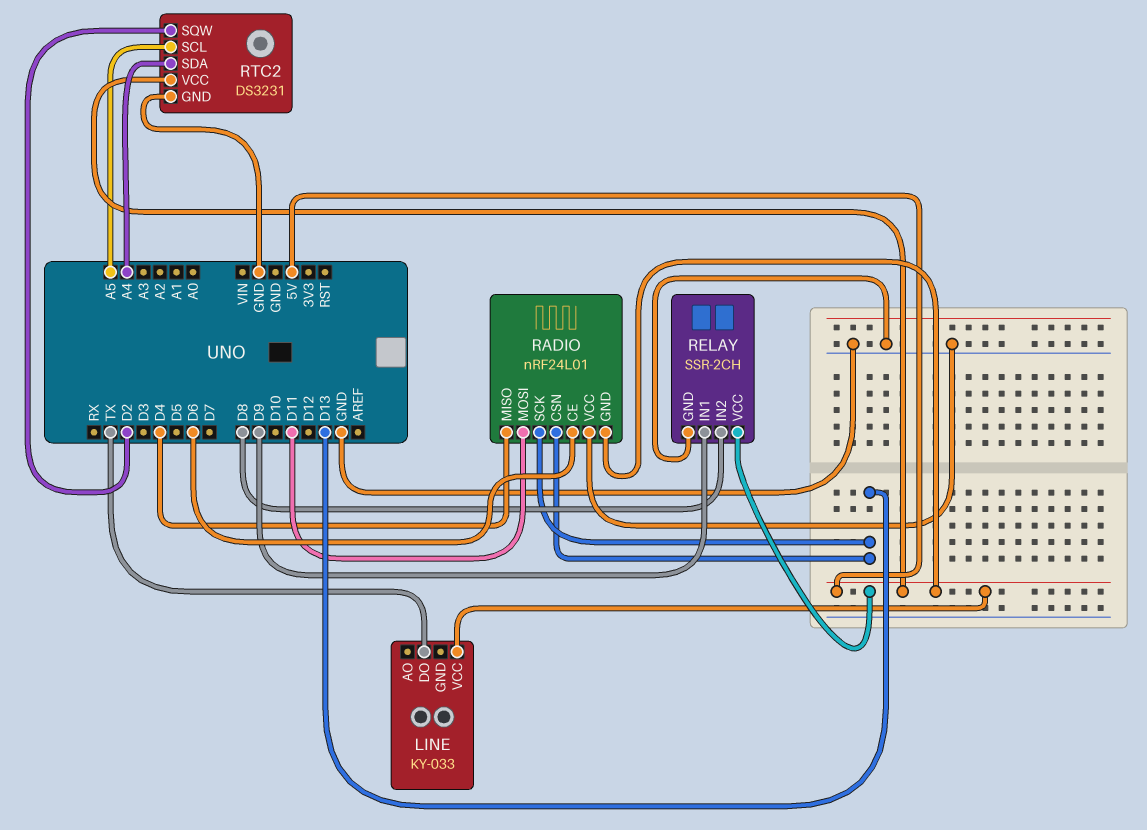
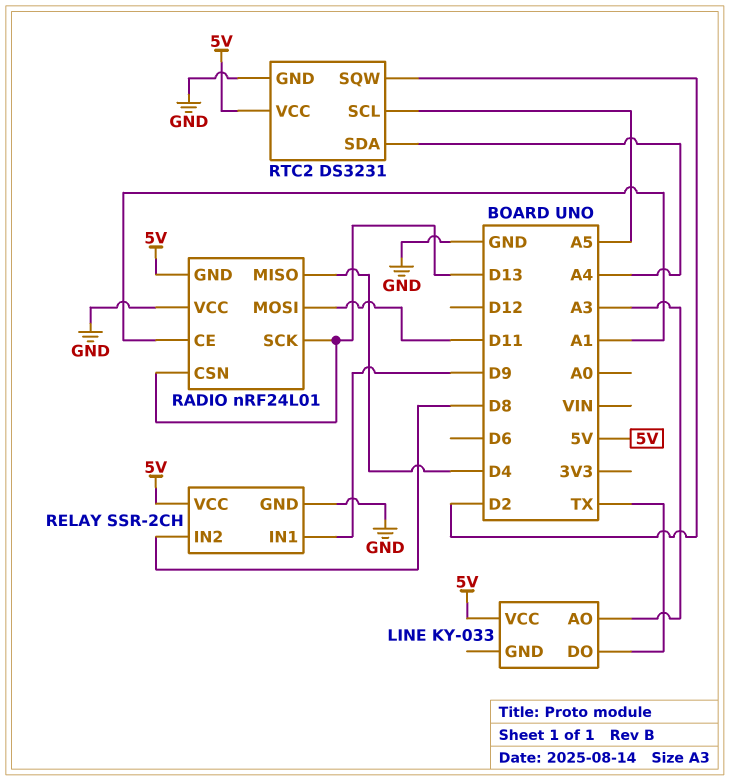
LINE pin AO: none -> A3
RADIO pin CE: D6 -> A1

